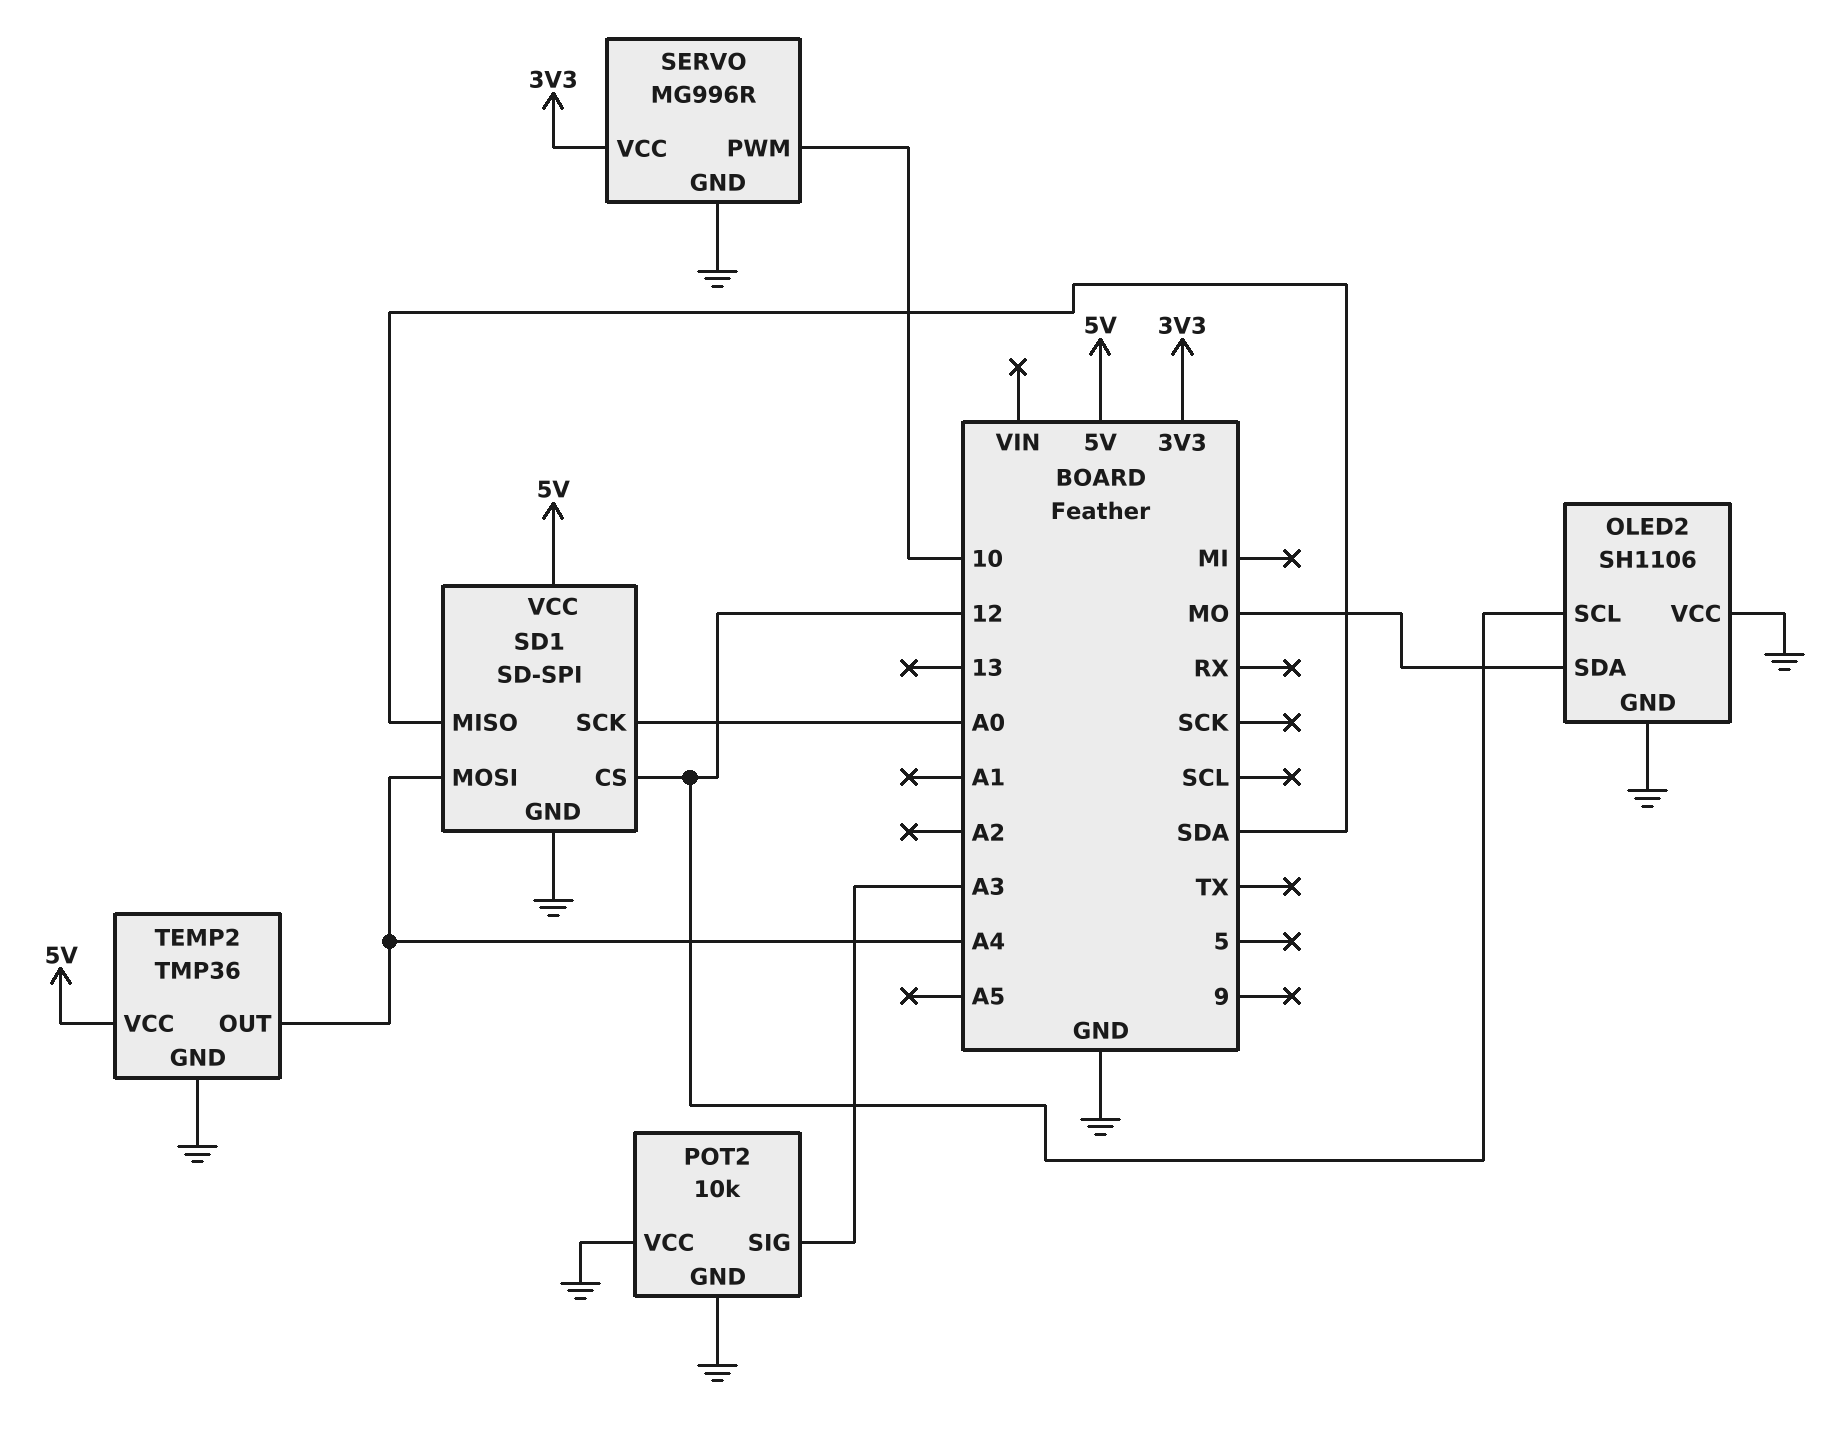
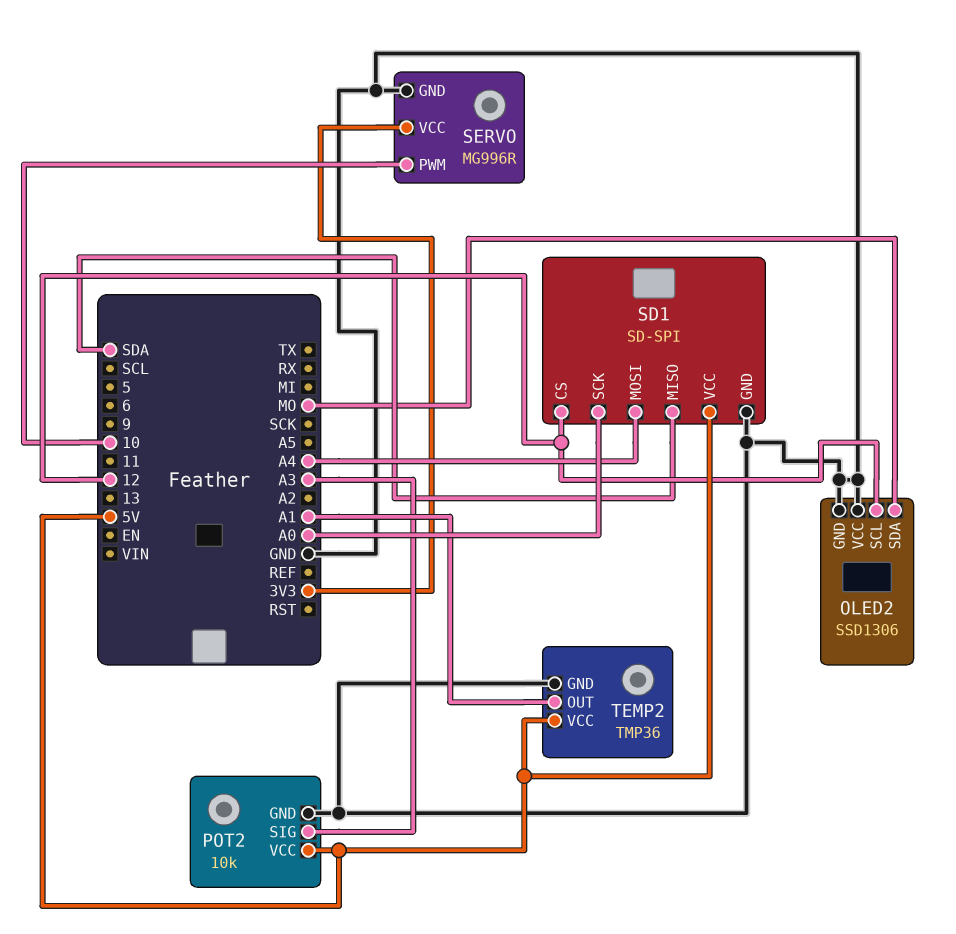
OLED2: SH1106 -> SSD1306
POT2 pin VCC: GND -> 5V
TEMP2 pin OUT: A4 -> A1

